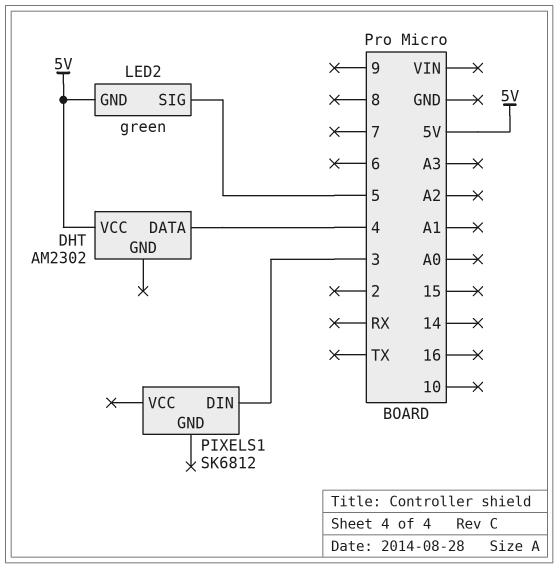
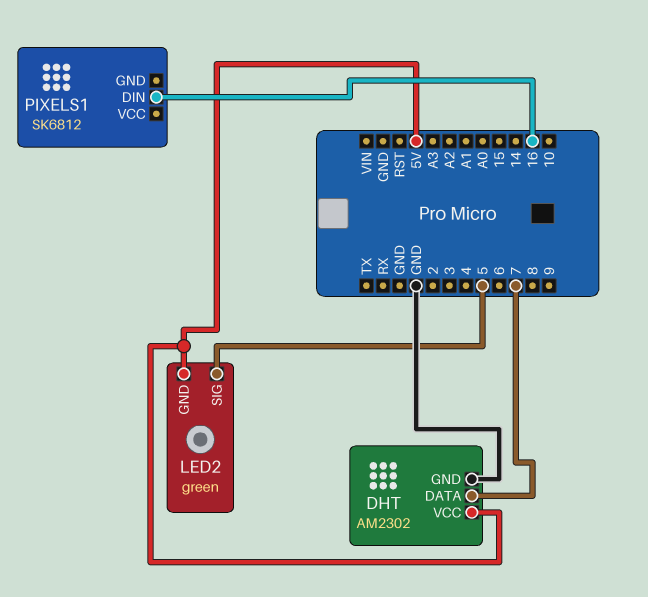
DHT pin DATA: 4 -> 7
DHT pin GND: none -> GND
PIXELS1 pin DIN: 3 -> 16

